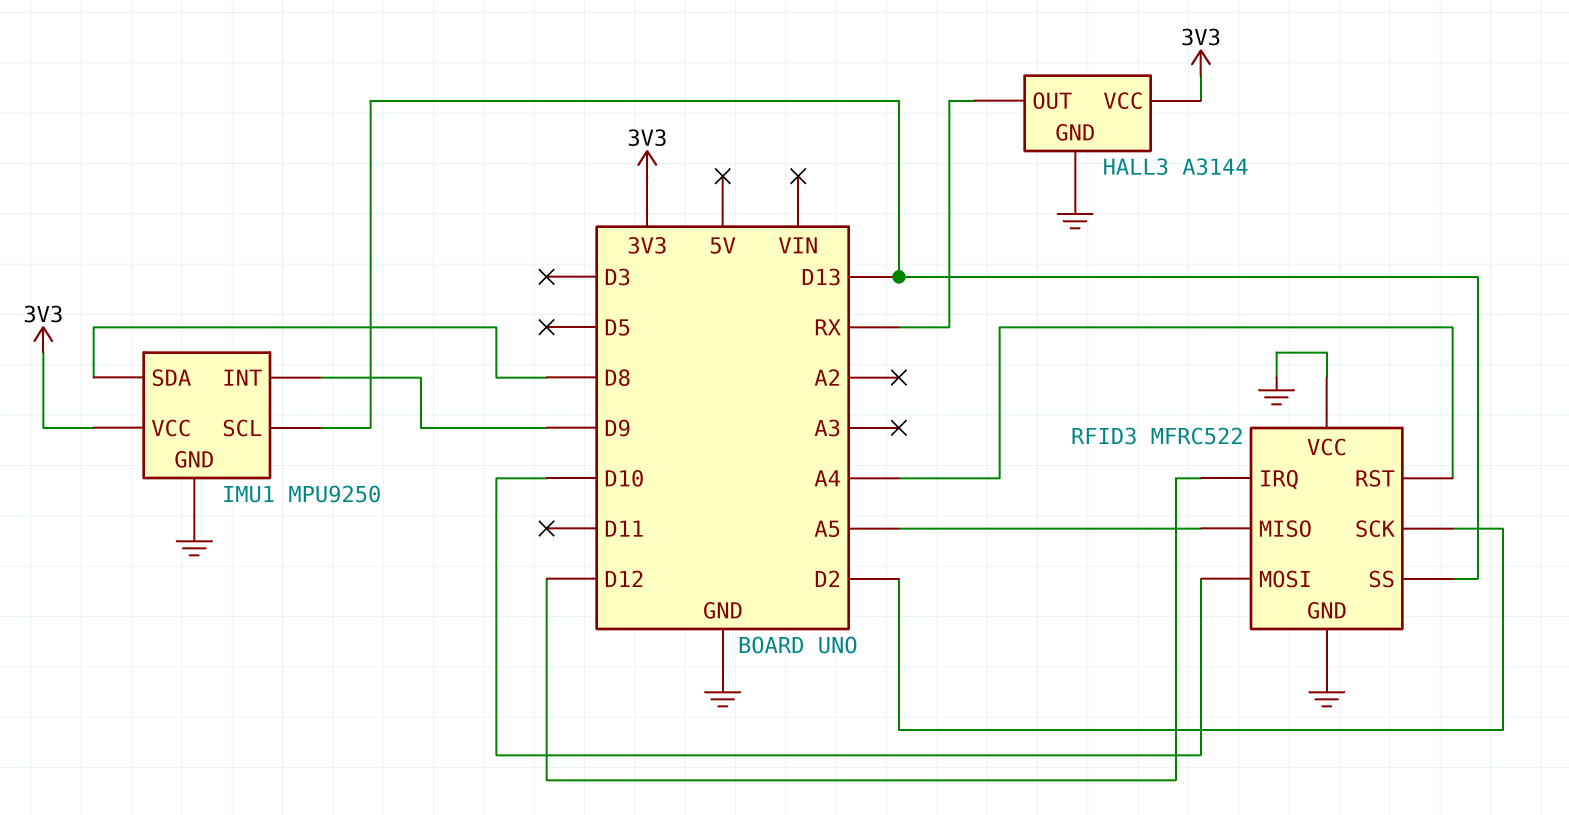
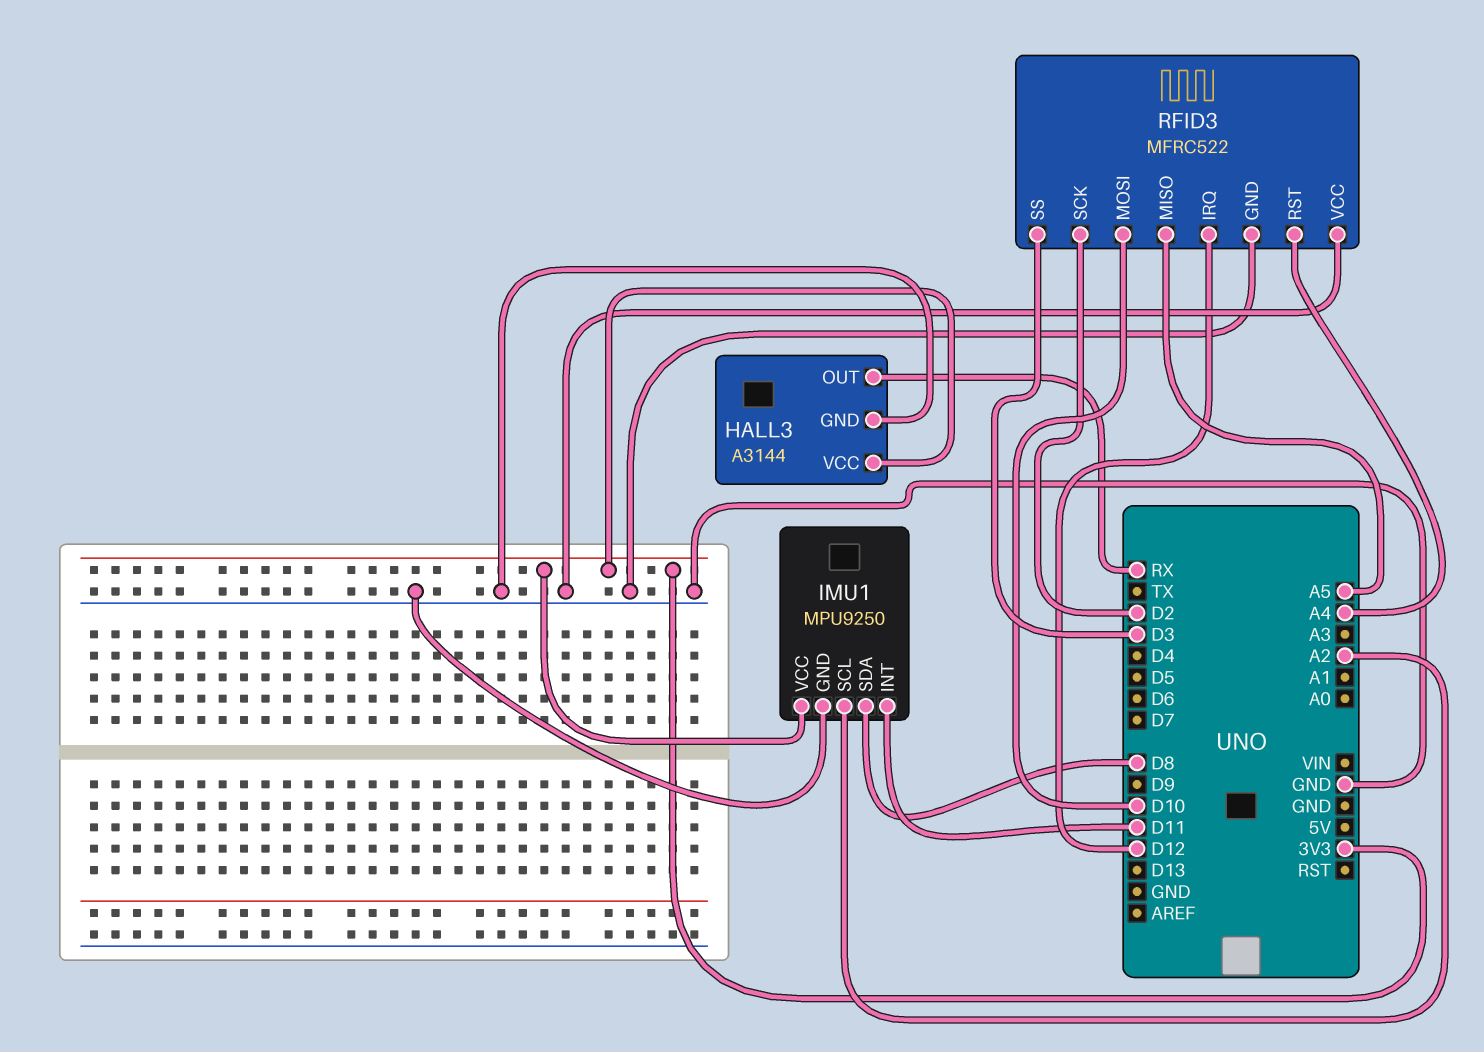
IMU1 pin INT: D9 -> D11
IMU1 pin SCL: D13 -> A2
RFID3 pin SS: D13 -> D3

